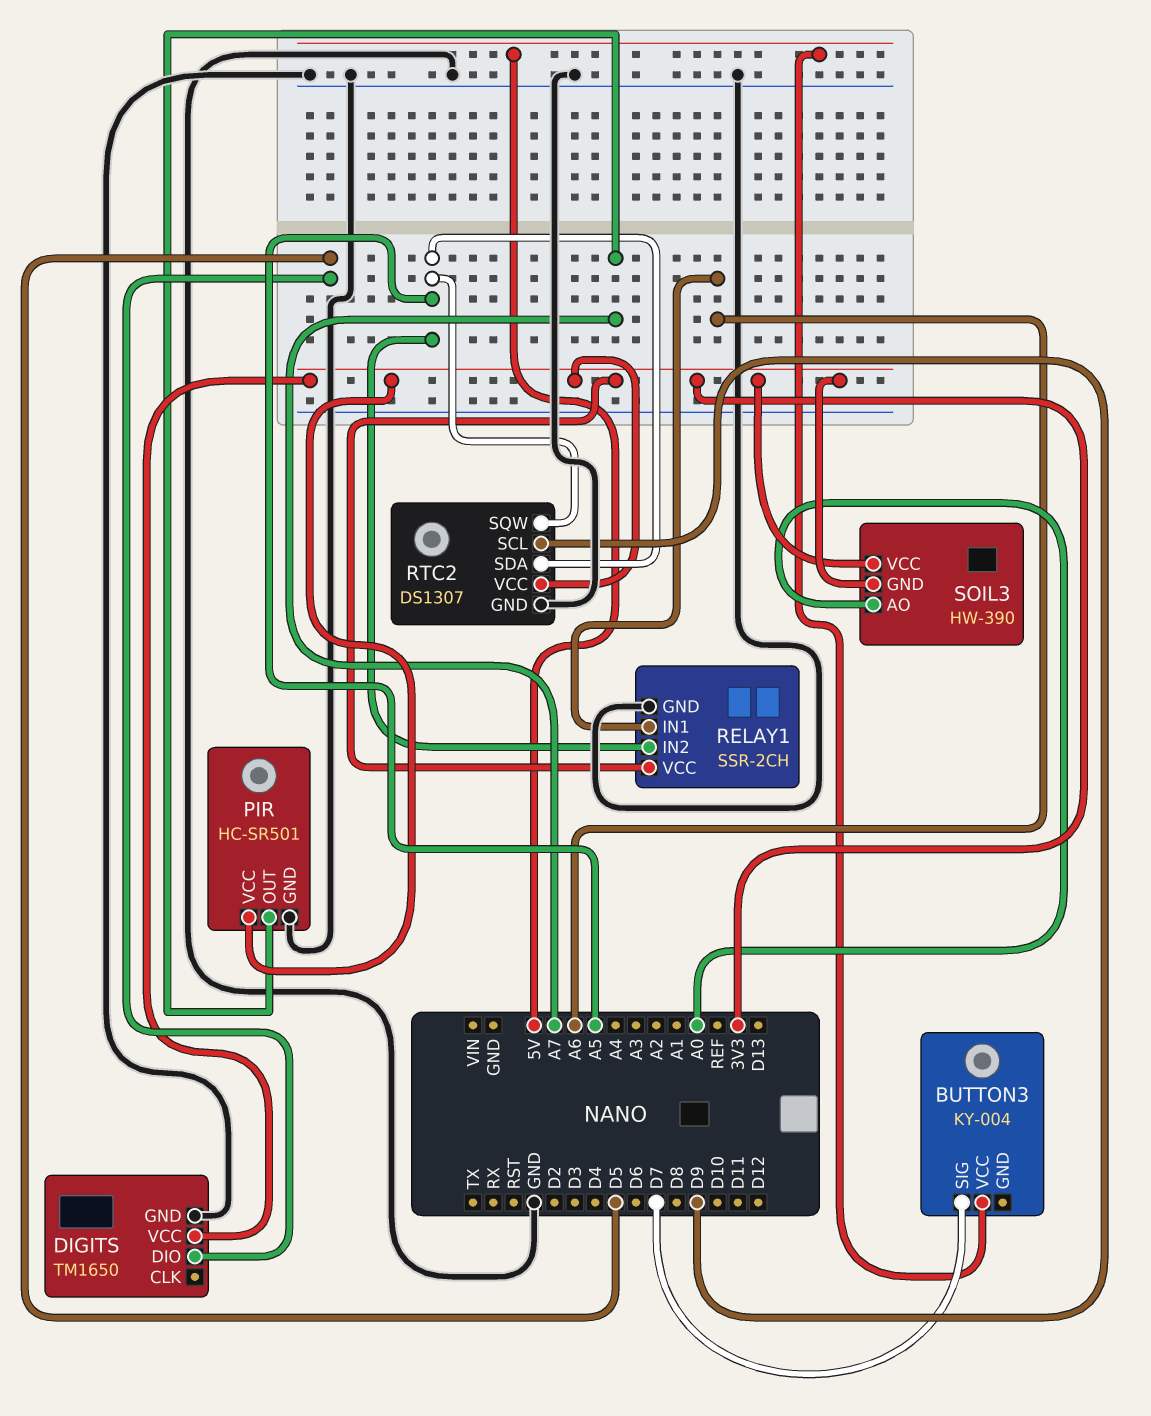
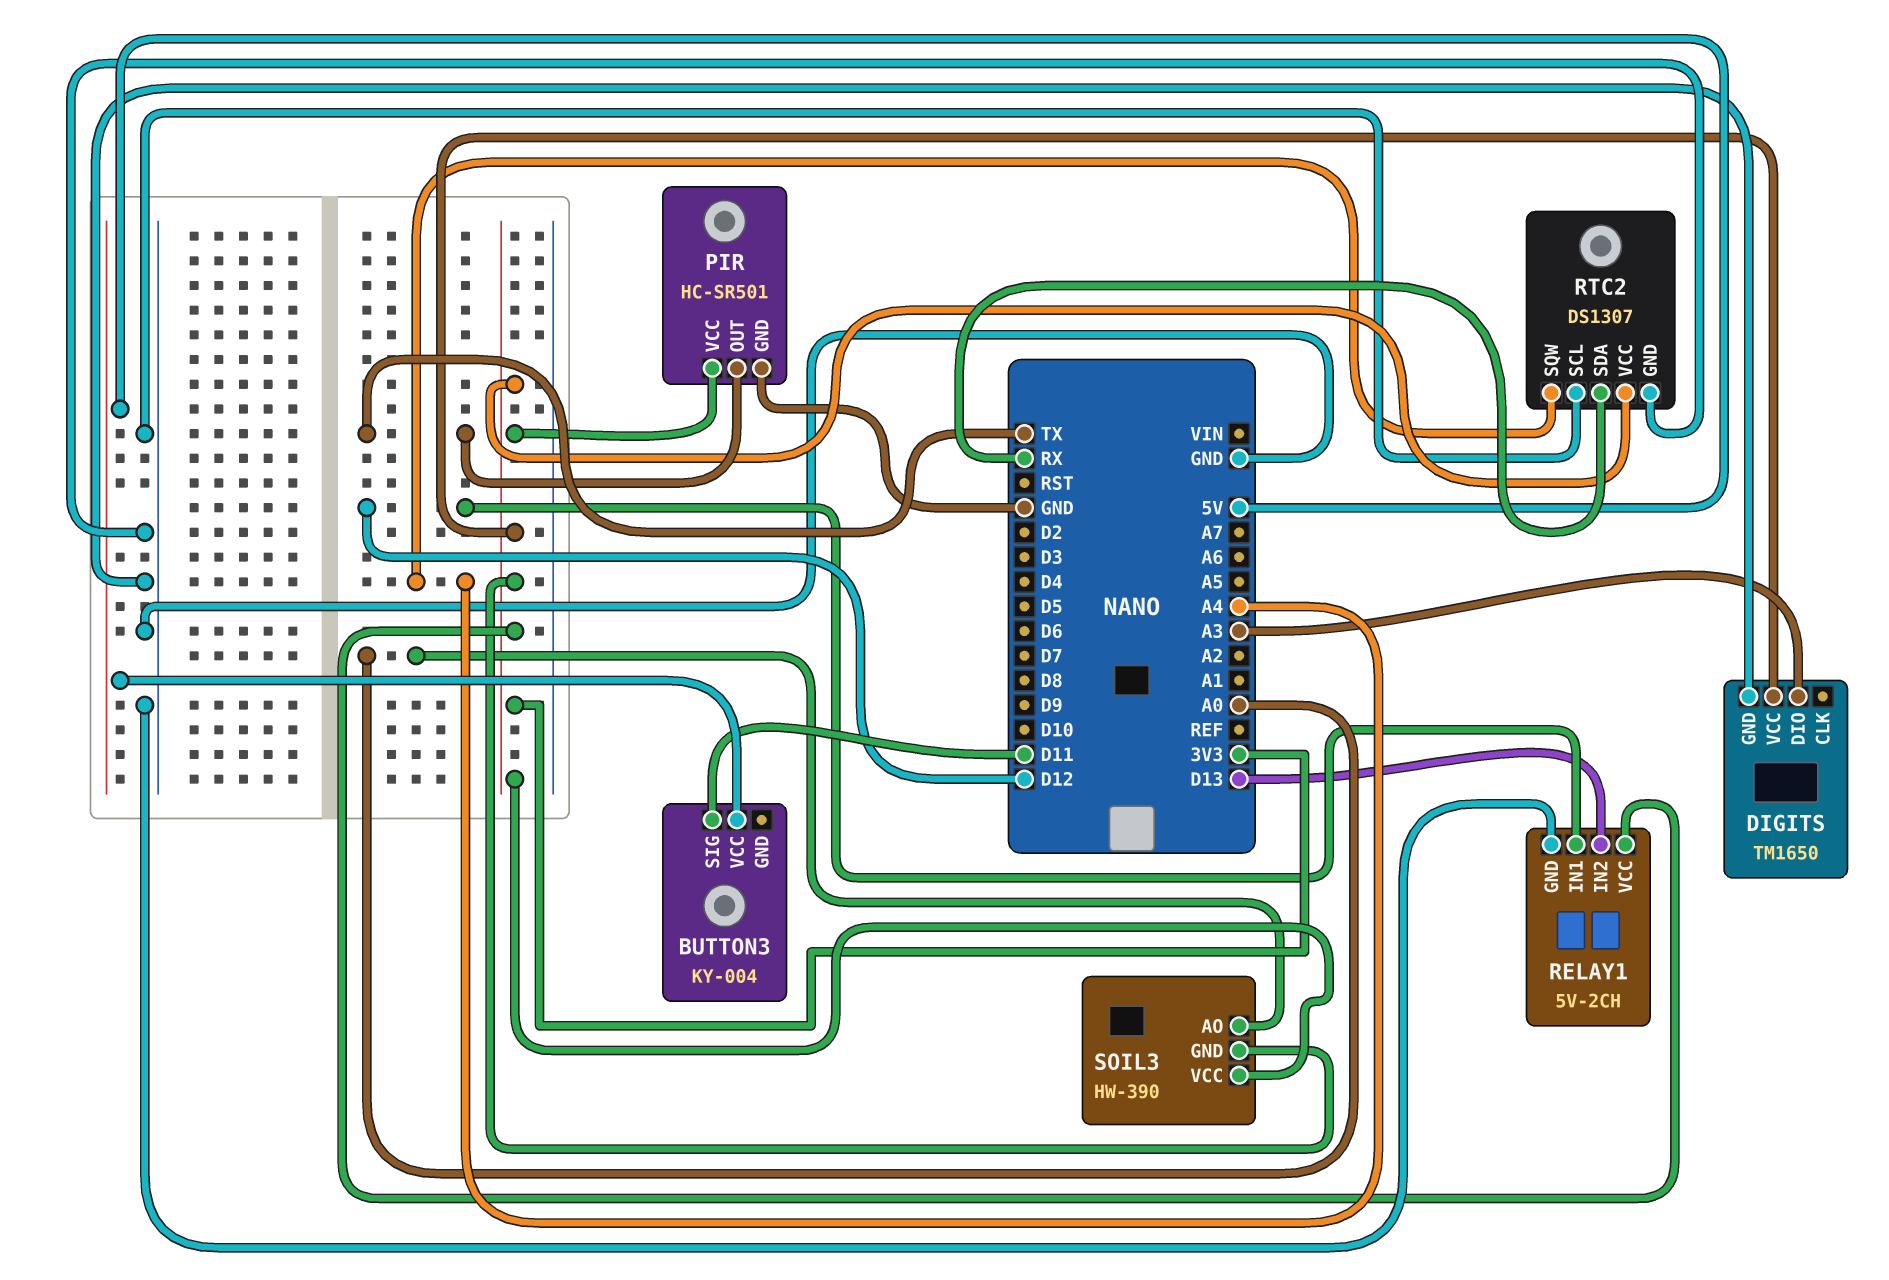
BUTTON3 pin SIG: D7 -> D11
DIGITS pin DIO: D5 -> A3
PIR pin OUT: A7 -> TX
RELAY1: SSR-2CH -> 5V-2CH
RELAY1 pin IN1: A6 -> D12
RELAY1 pin IN2: A5 -> D13
RTC2 pin SCL: D9 -> GND
RTC2 pin SDA: A5 -> RX
RTC2 pin SQW: A5 -> A4

